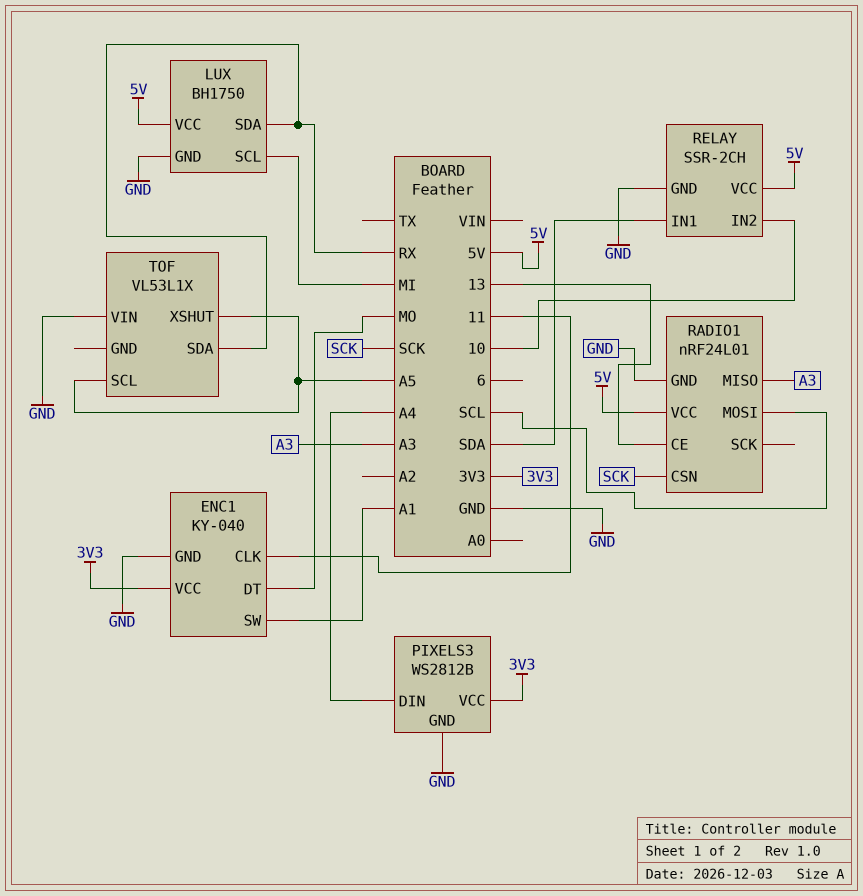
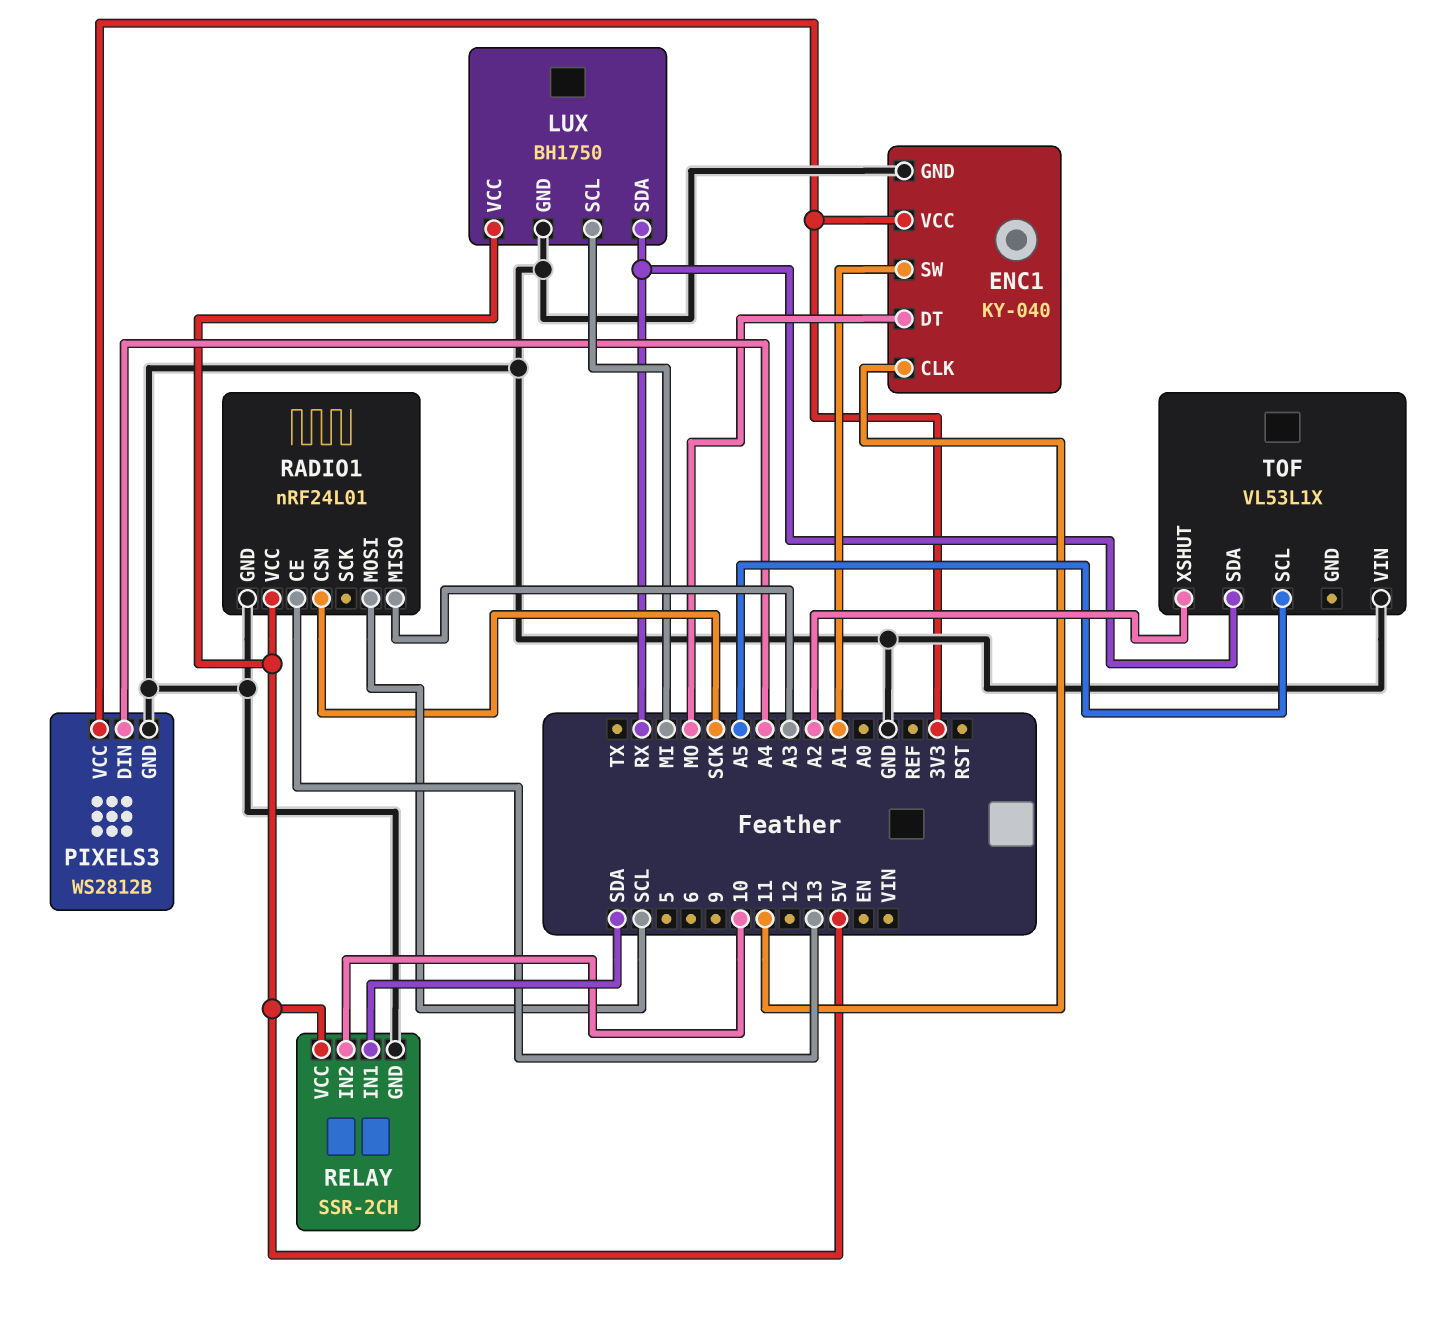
TOF pin XSHUT: A5 -> A2

